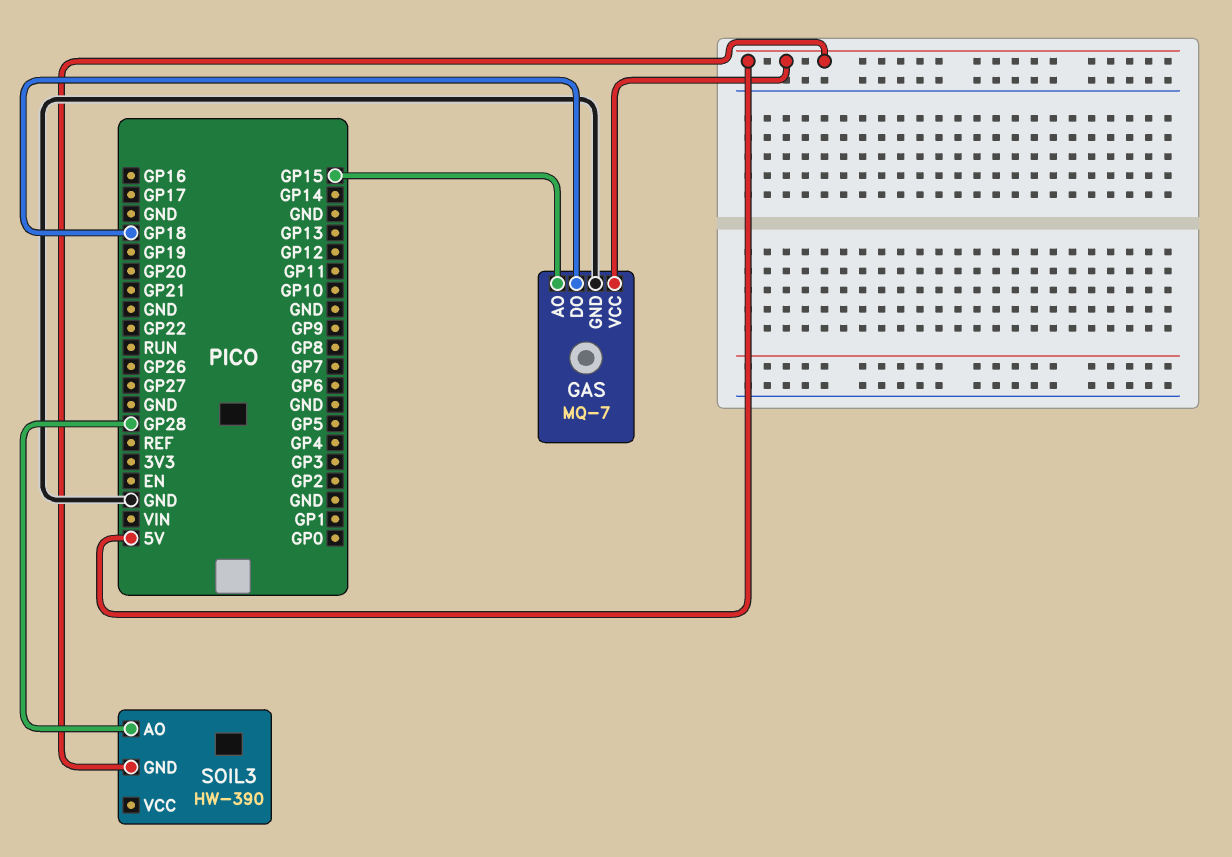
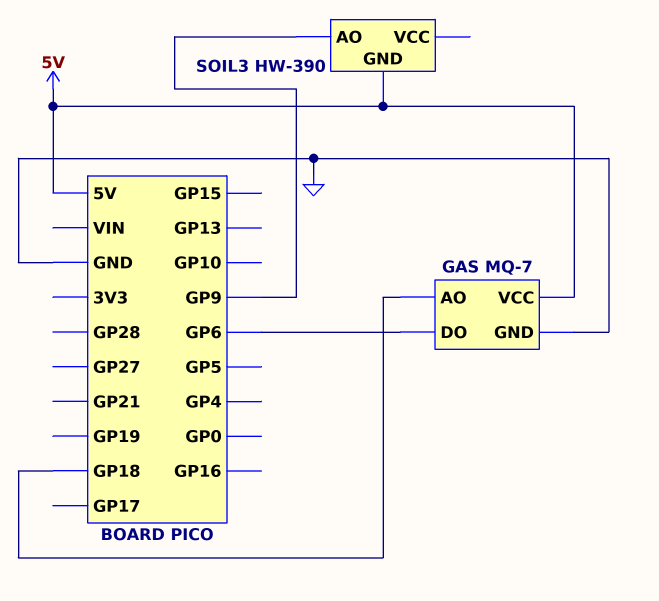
GAS pin AO: GP15 -> GP18
GAS pin DO: GP18 -> GP6
SOIL3 pin AO: GP28 -> GP9

